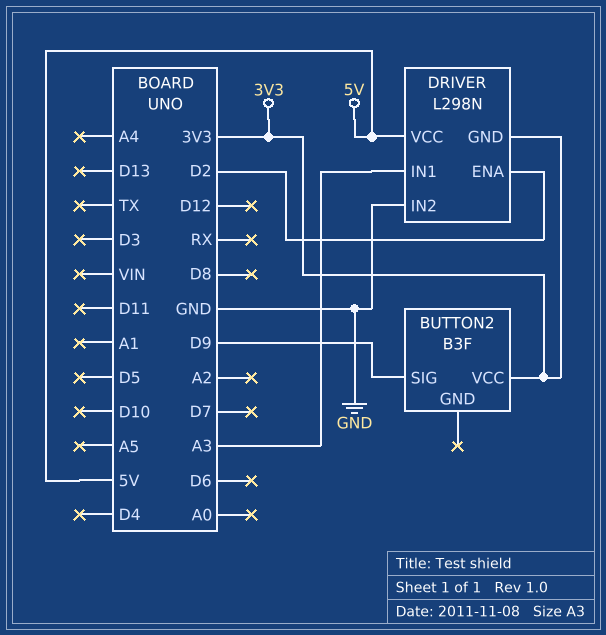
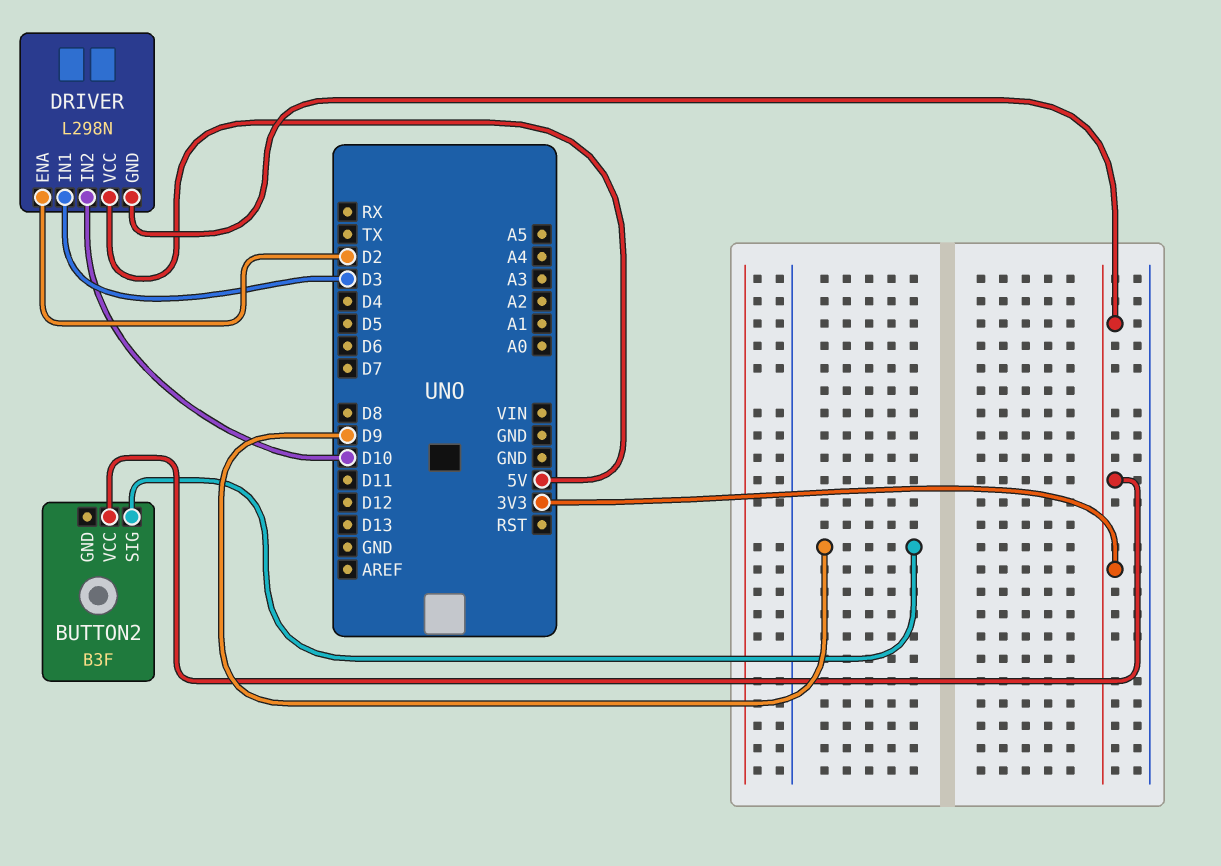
DRIVER pin IN1: A3 -> D3
DRIVER pin IN2: GND -> D10

